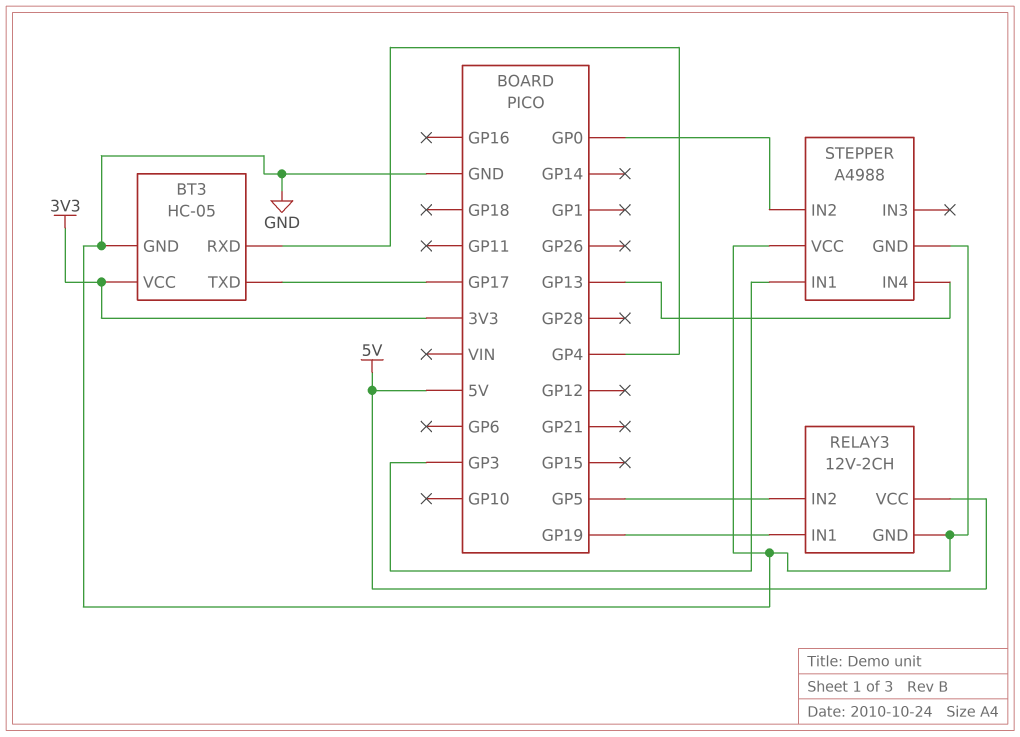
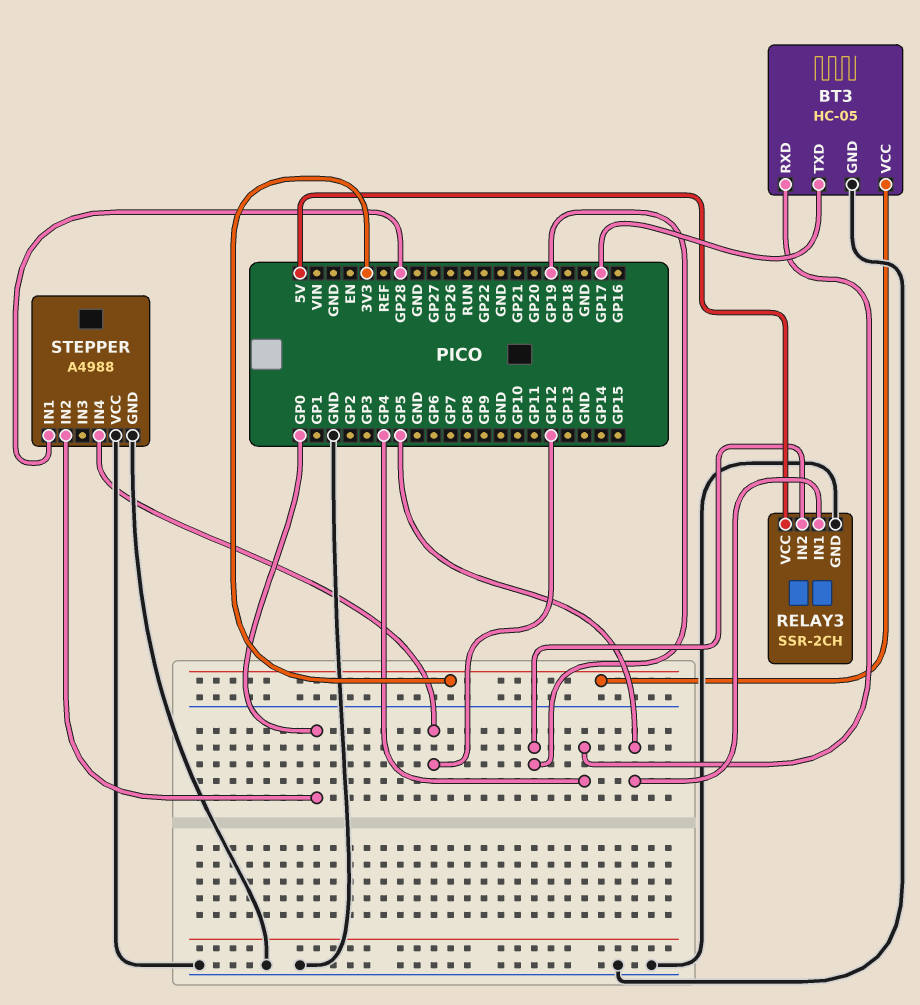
RELAY3: 12V-2CH -> SSR-2CH
RELAY3 pin IN1: GP19 -> GP5
RELAY3 pin IN2: GP5 -> GP19
STEPPER pin IN1: GP3 -> GP28
STEPPER pin IN4: GP13 -> GP12

